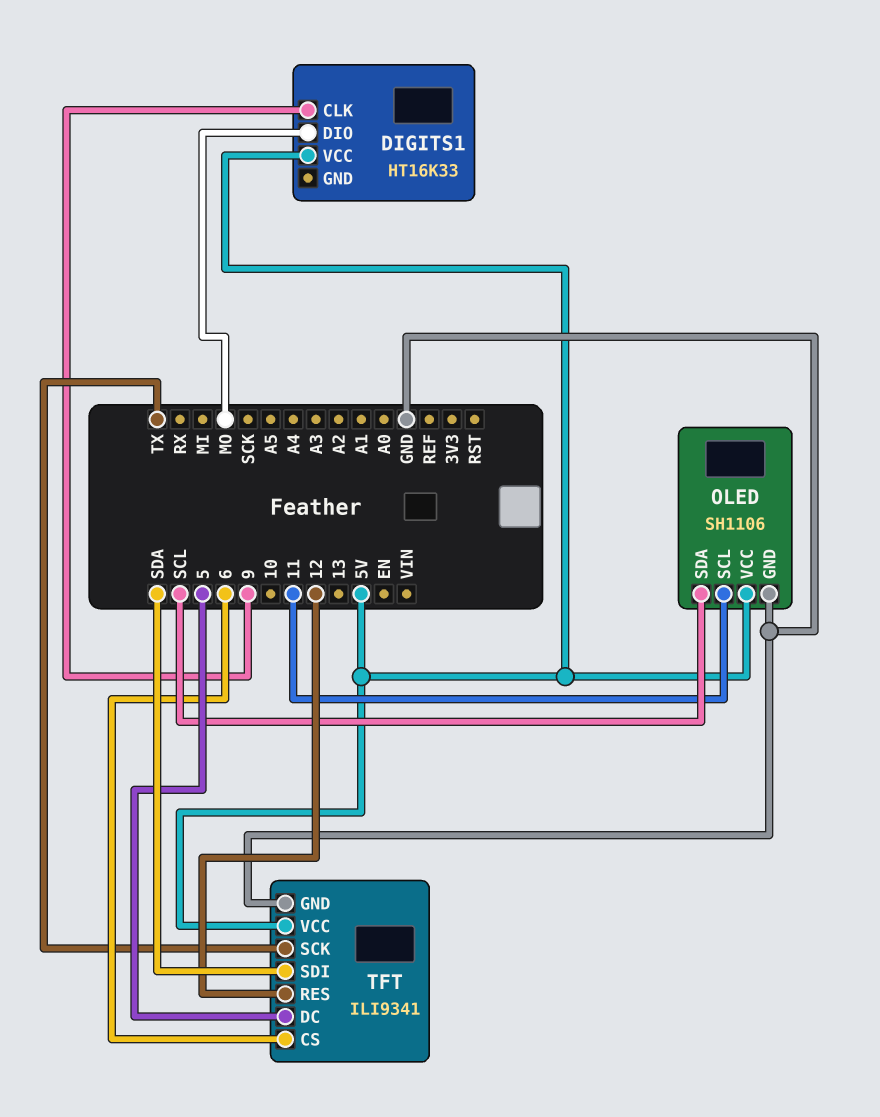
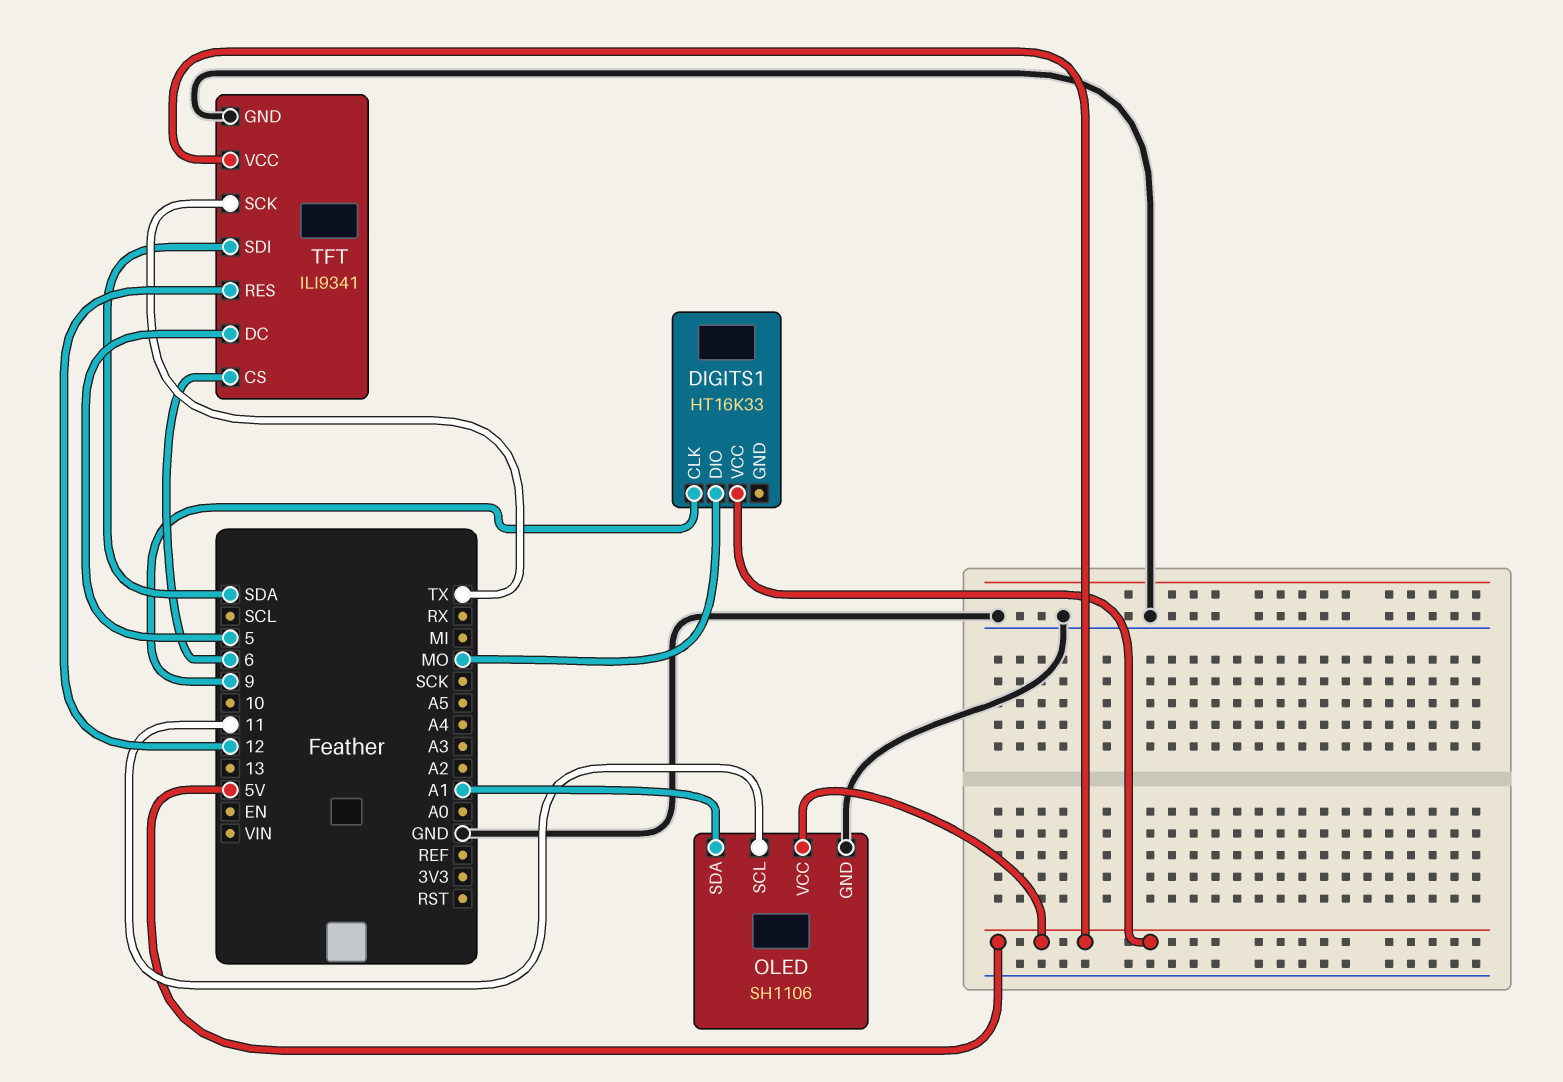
OLED pin SDA: SCL -> A1

